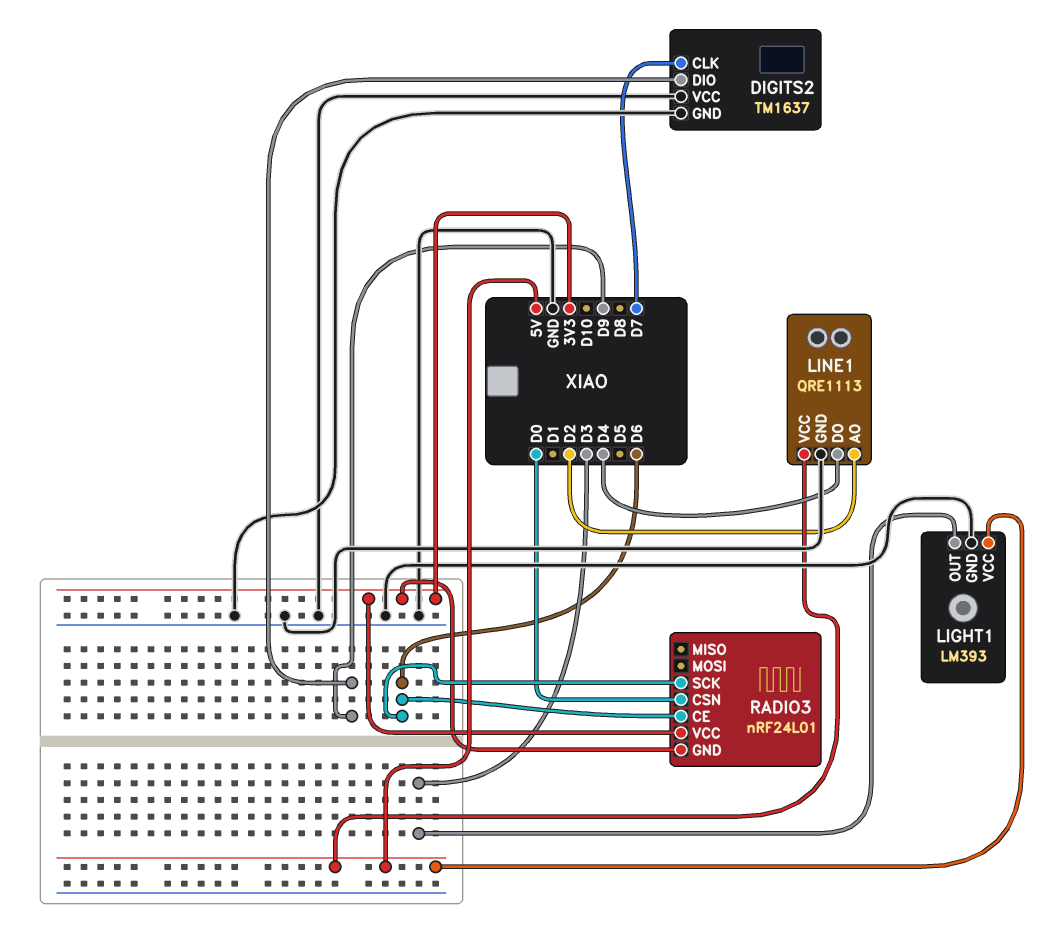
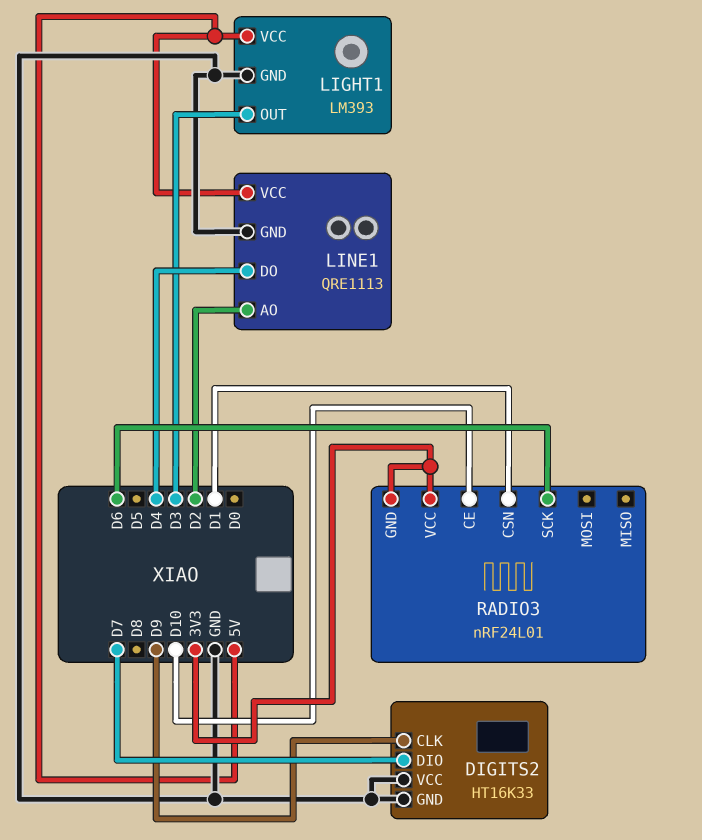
DIGITS2: TM1637 -> HT16K33
DIGITS2 pin CLK: D7 -> D9
DIGITS2 pin DIO: D9 -> D7
RADIO3 pin CE: D6 -> D10
RADIO3 pin CSN: D0 -> D1

